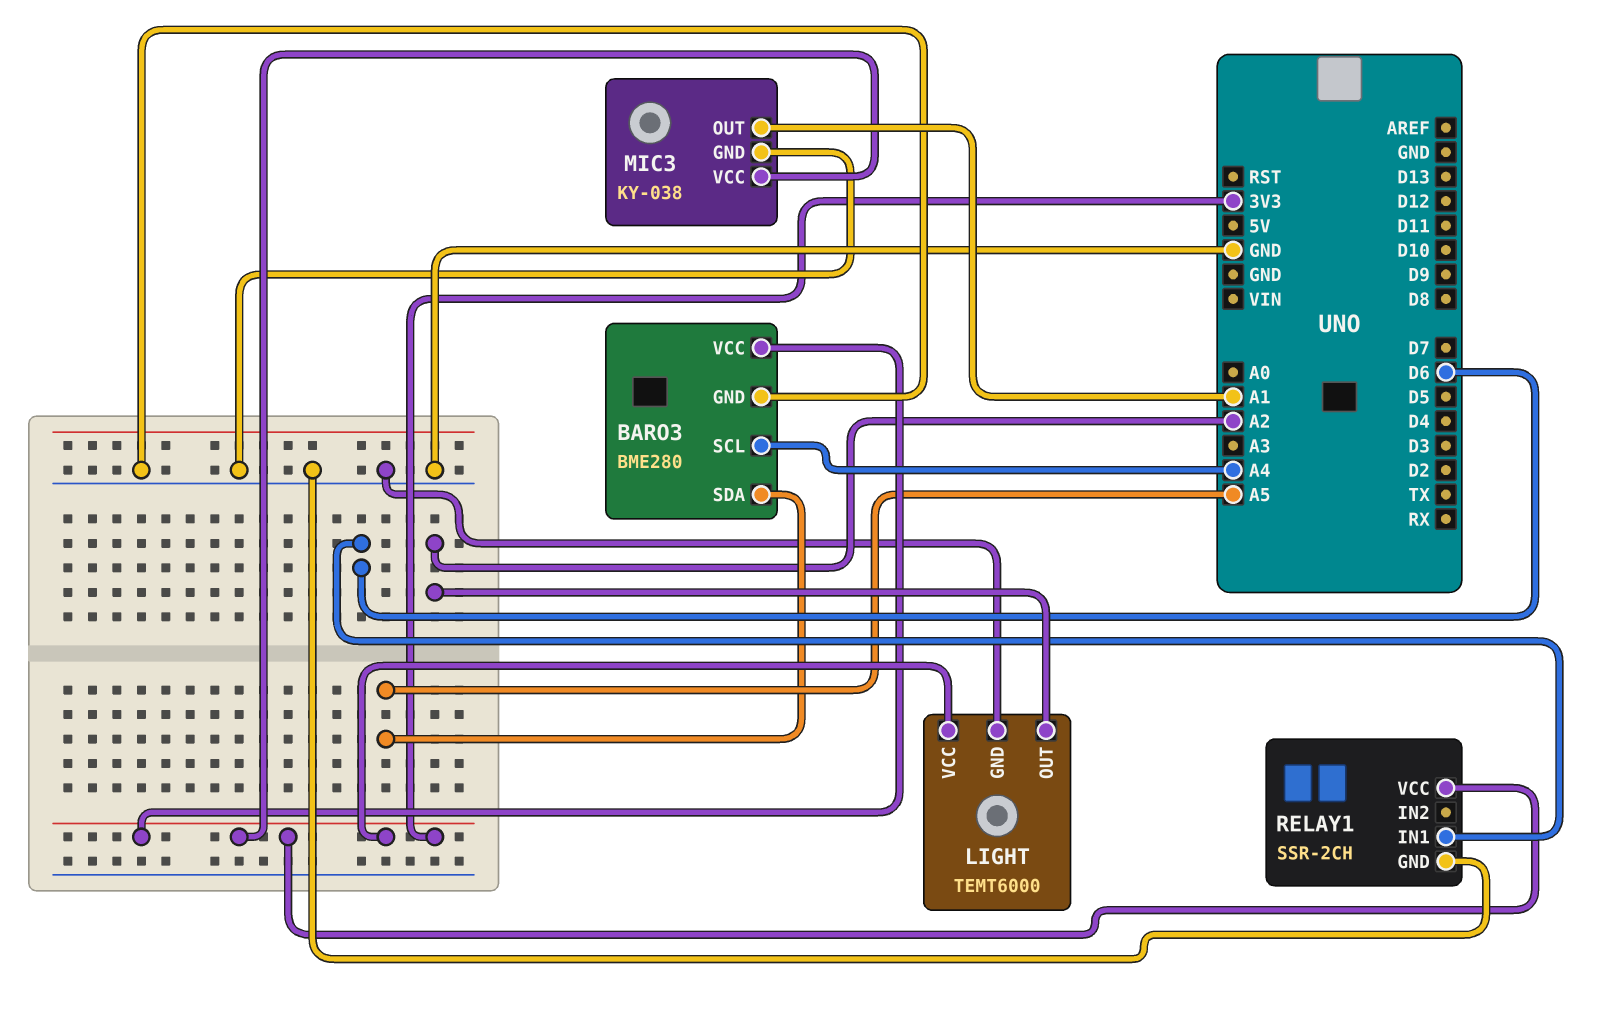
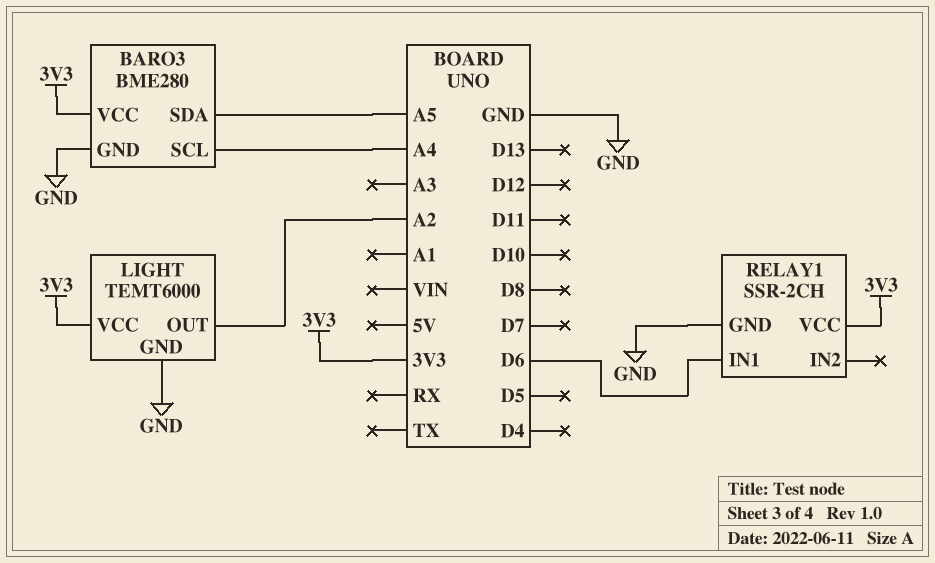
MIC3: KY-038 -> none
MIC3 pin GND: GND -> none
MIC3 pin OUT: A1 -> none
MIC3 pin VCC: 3V3 -> none

